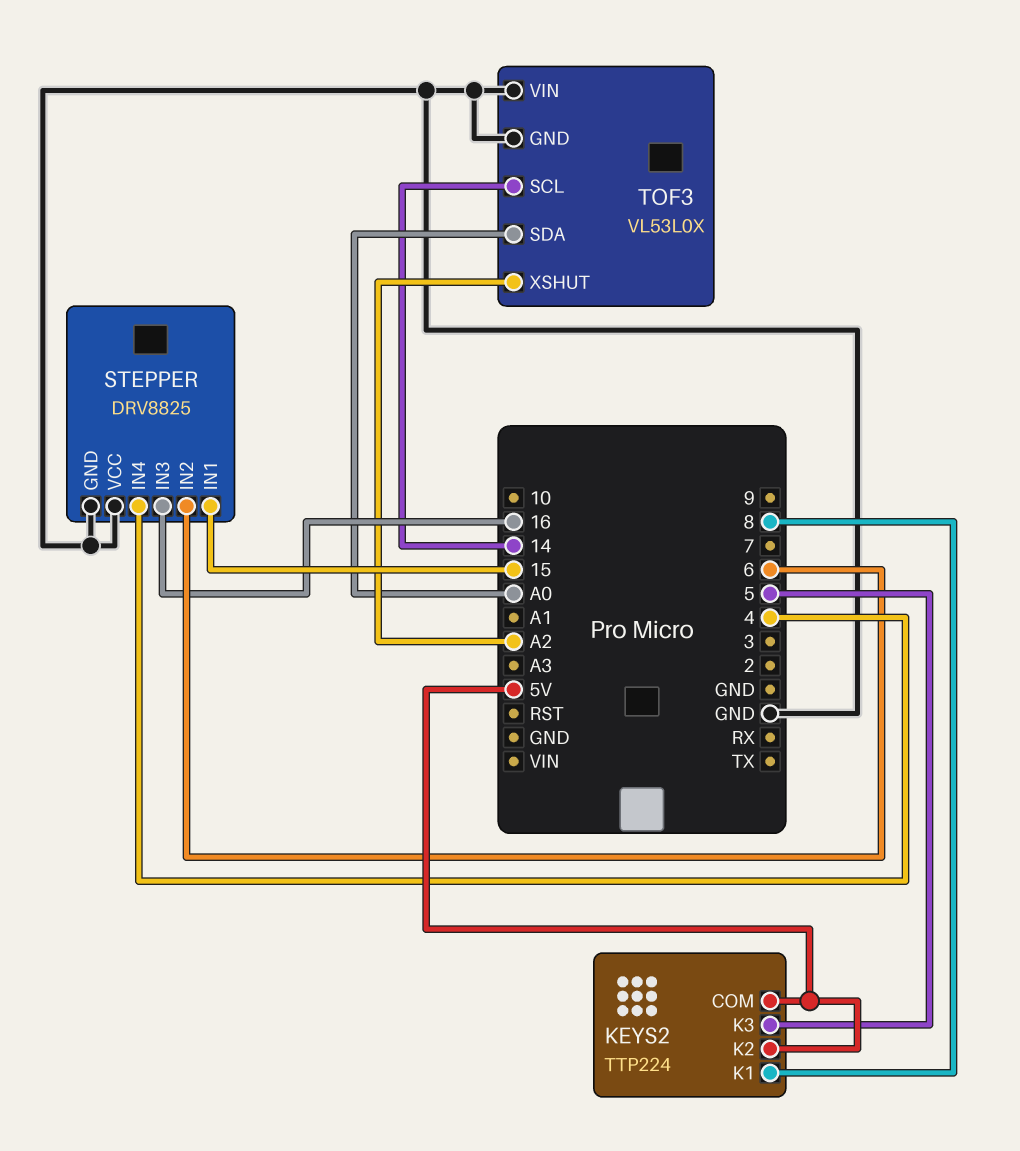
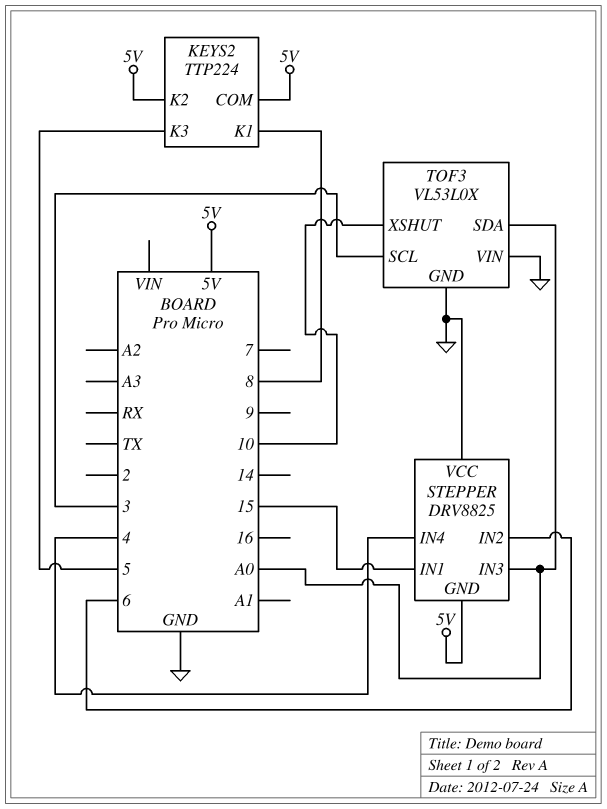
STEPPER pin GND: GND -> 5V
STEPPER pin IN3: 16 -> A0
TOF3 pin SCL: 14 -> 3
TOF3 pin XSHUT: A2 -> 10

